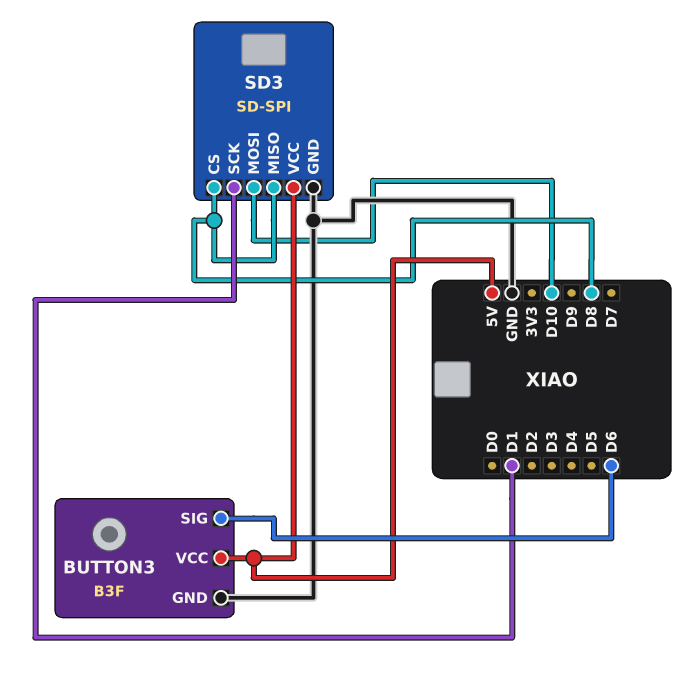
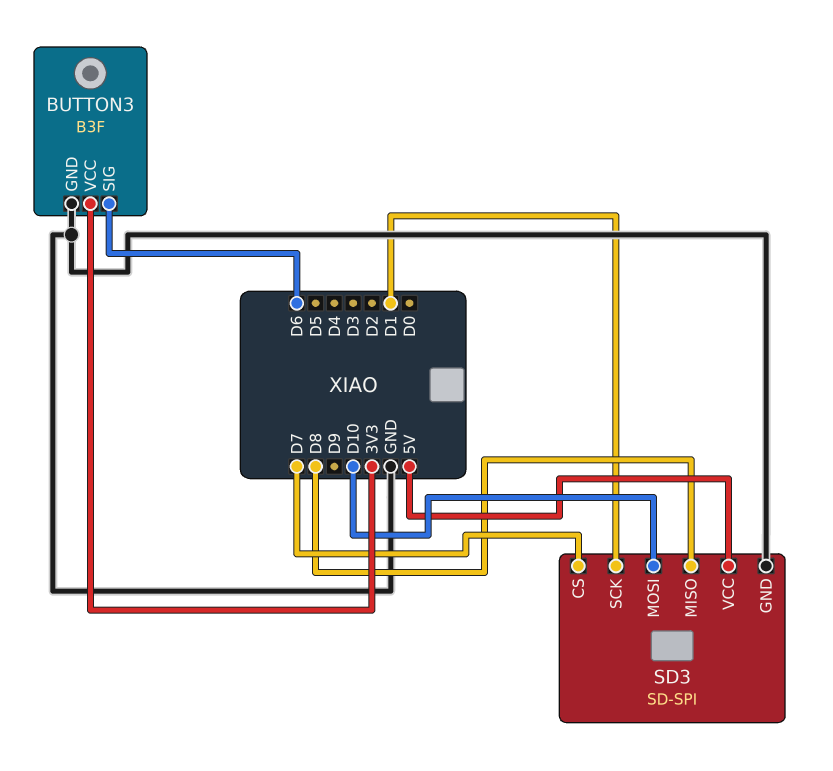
BUTTON3 pin VCC: 5V -> 3V3
SD3 pin CS: D8 -> D7

